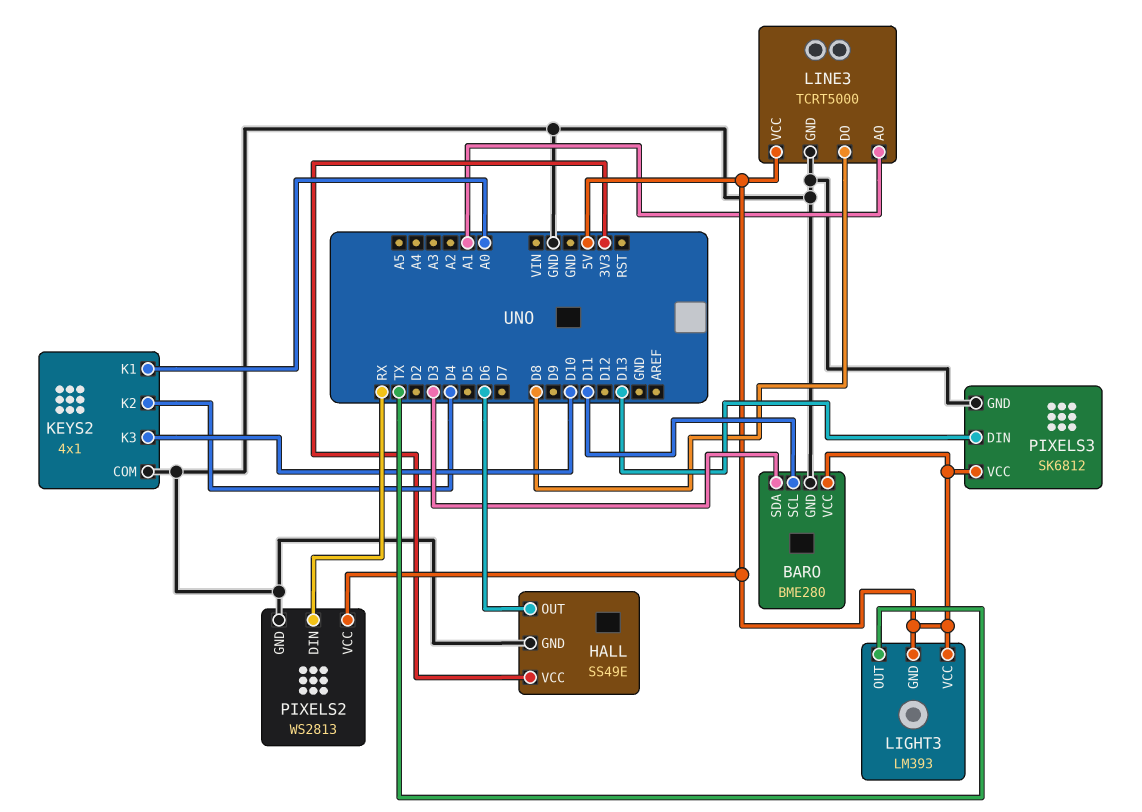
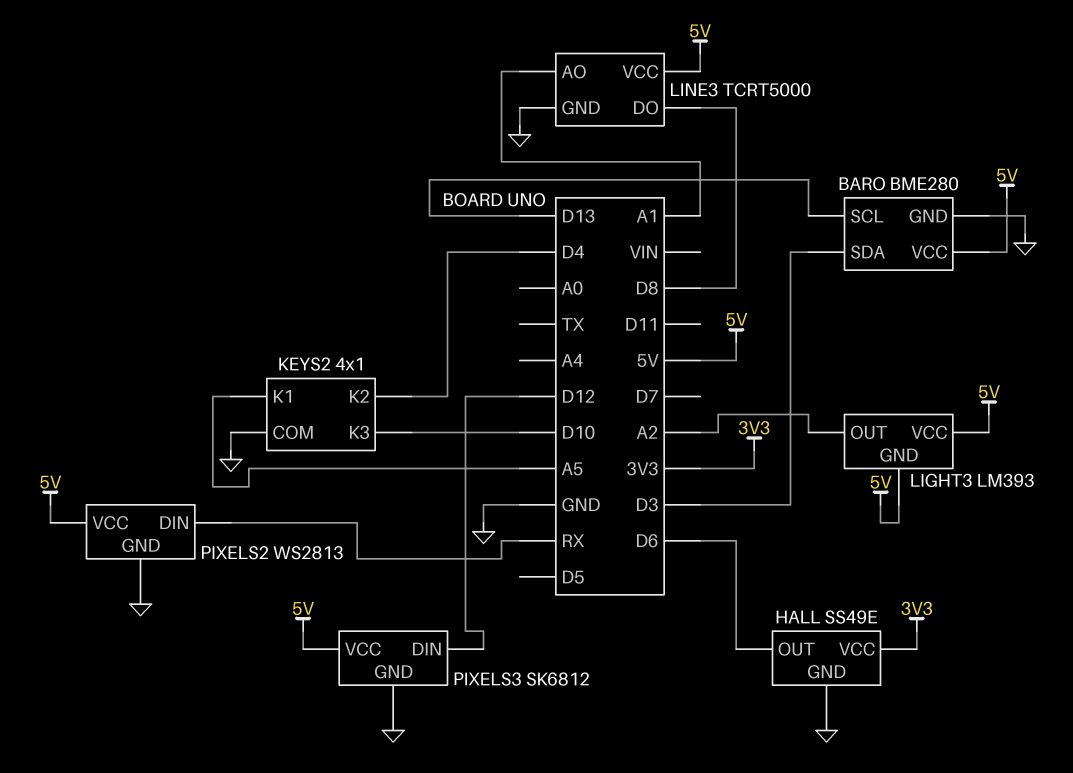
BARO pin SCL: D11 -> D13
KEYS2 pin K1: A0 -> A5
LIGHT3 pin OUT: TX -> A2
PIXELS3 pin DIN: D13 -> D12

